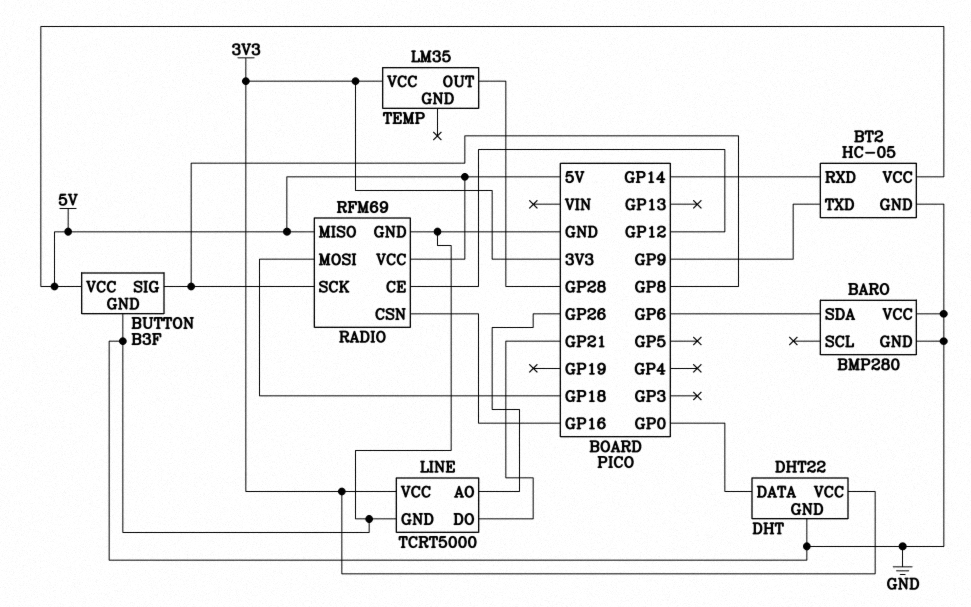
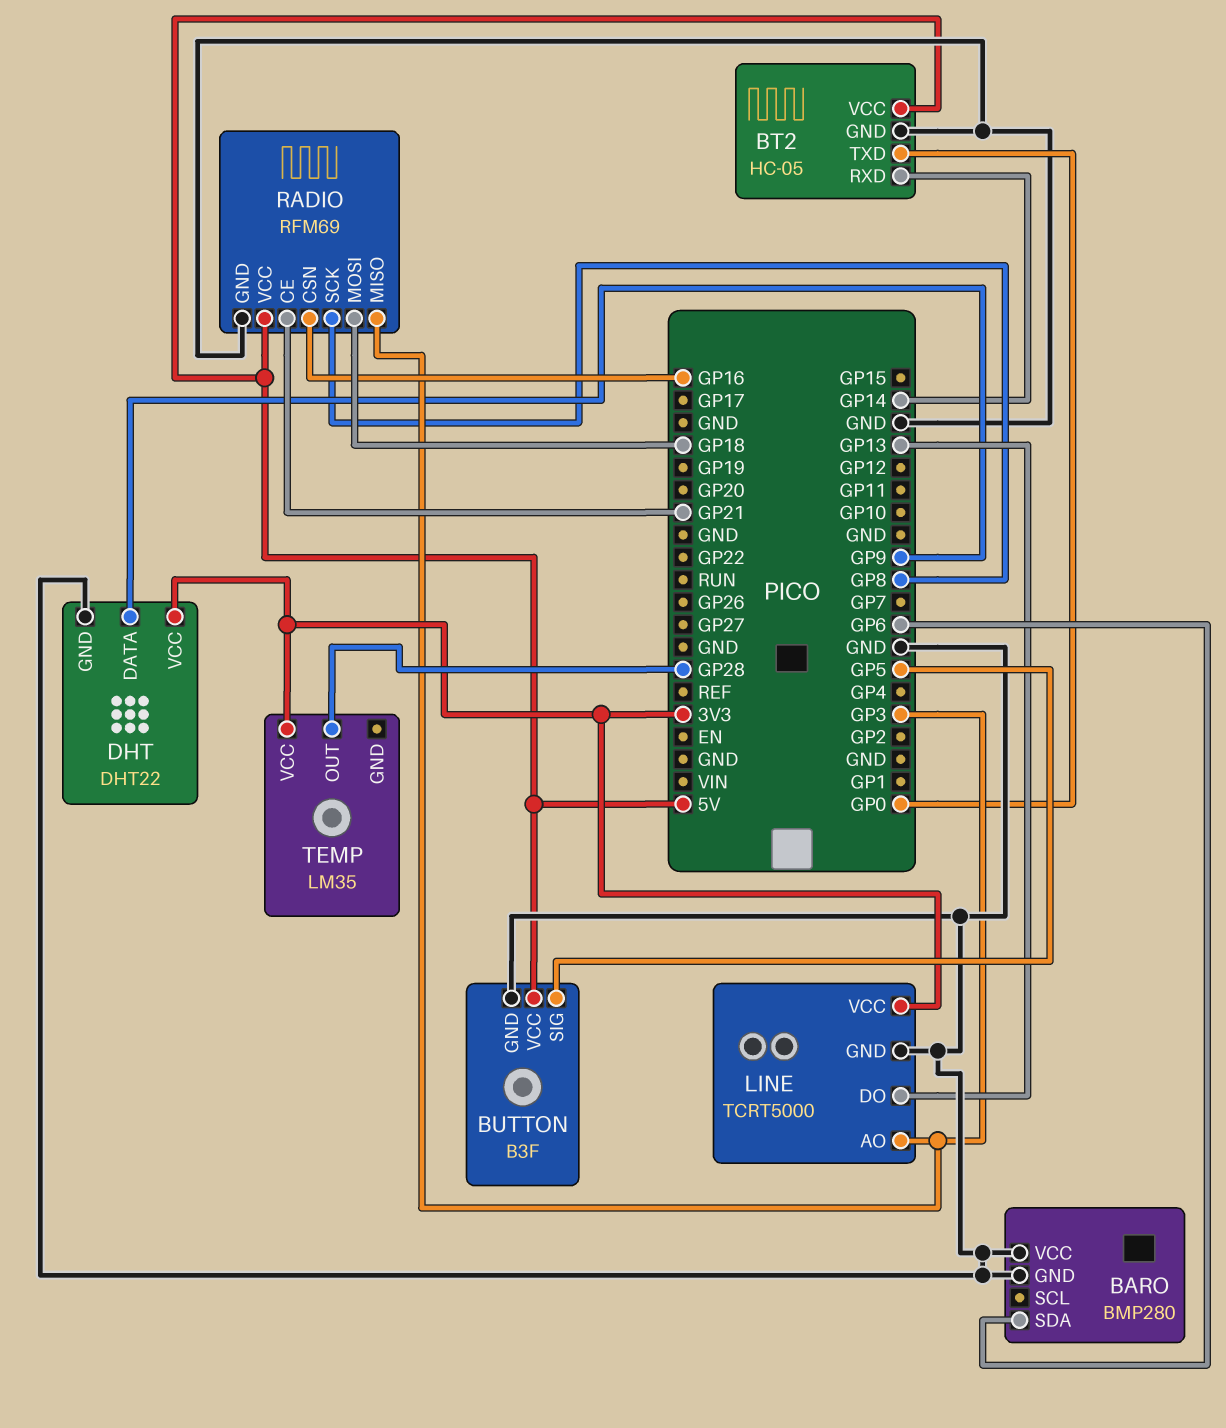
BT2 pin TXD: GP9 -> GP0
BUTTON pin SIG: GP8 -> GP5
DHT pin DATA: GP0 -> GP9
LINE pin AO: GP26 -> GP3
LINE pin DO: GP21 -> GP13
RADIO pin CE: GP12 -> GP21
RADIO pin MISO: 5V -> GP3

